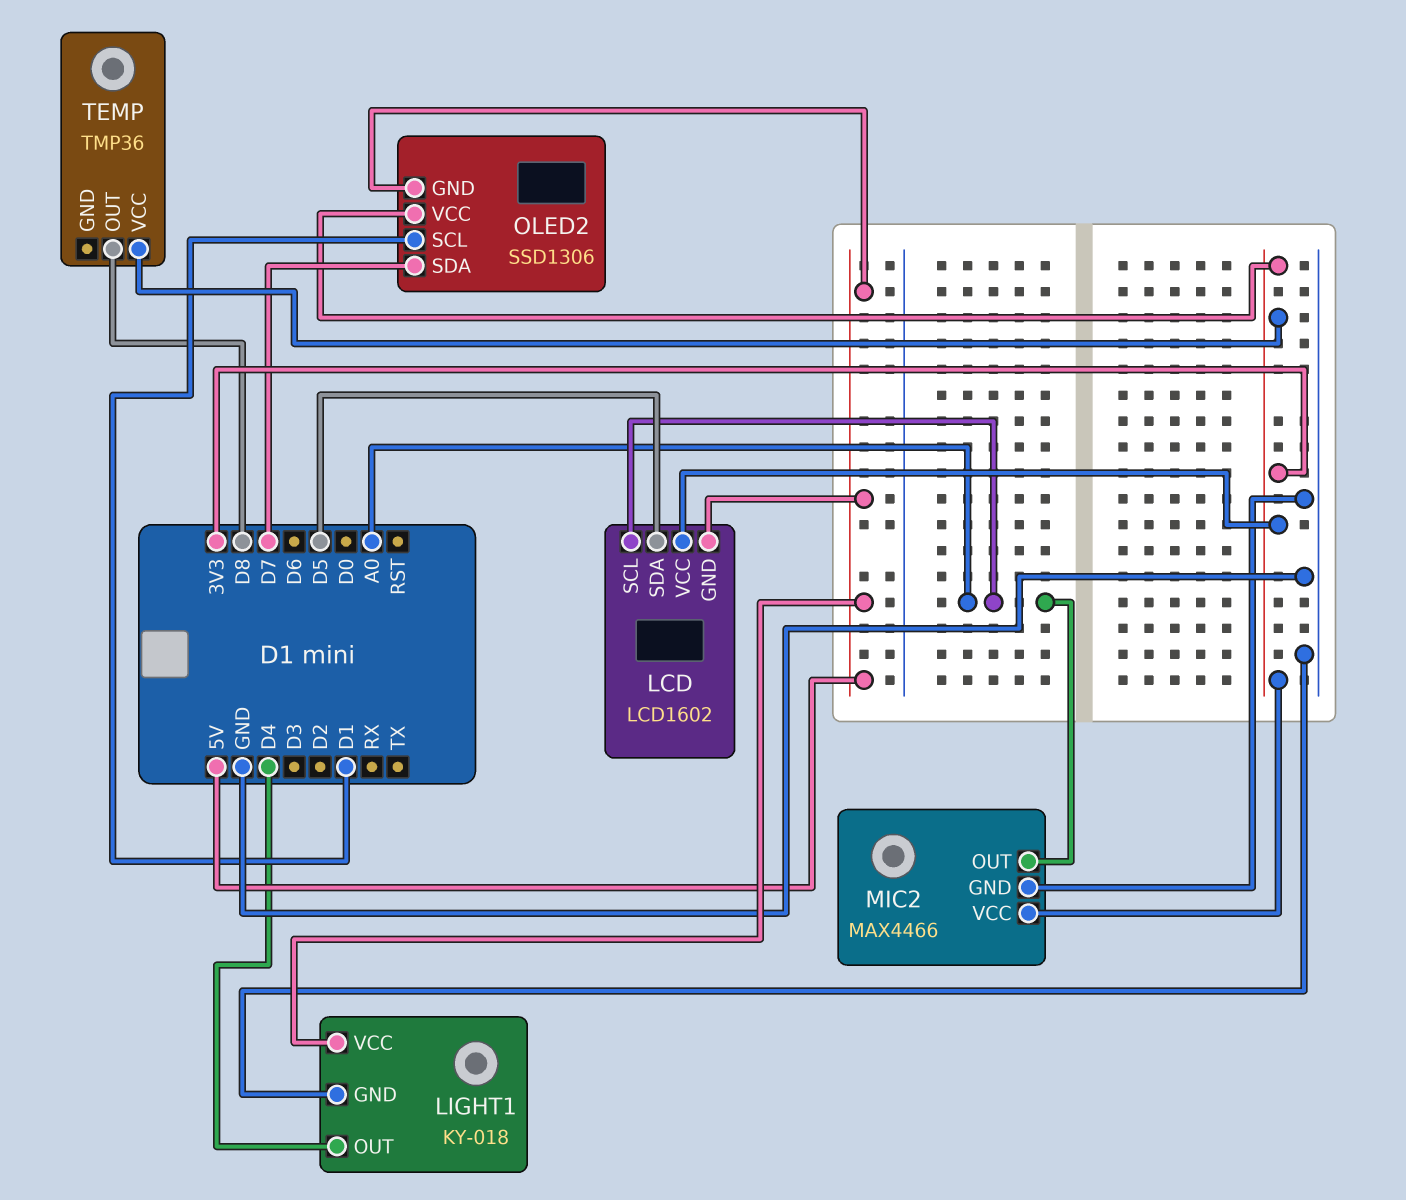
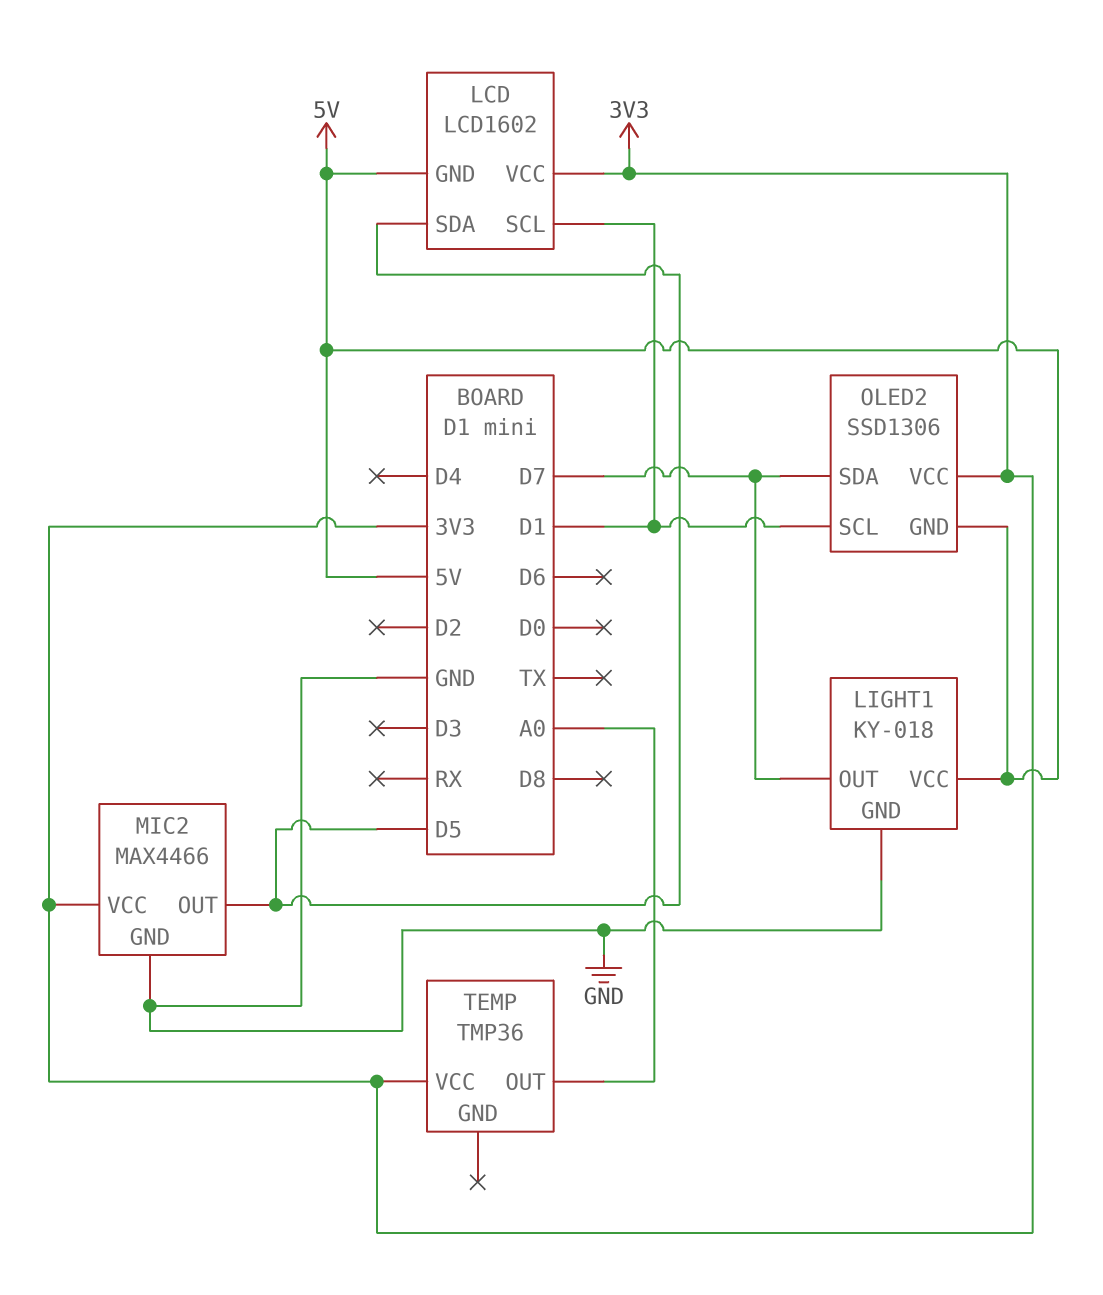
LCD pin SCL: A0 -> D1
LIGHT1 pin OUT: D4 -> D7
MIC2 pin OUT: A0 -> D5
TEMP pin OUT: D8 -> A0

